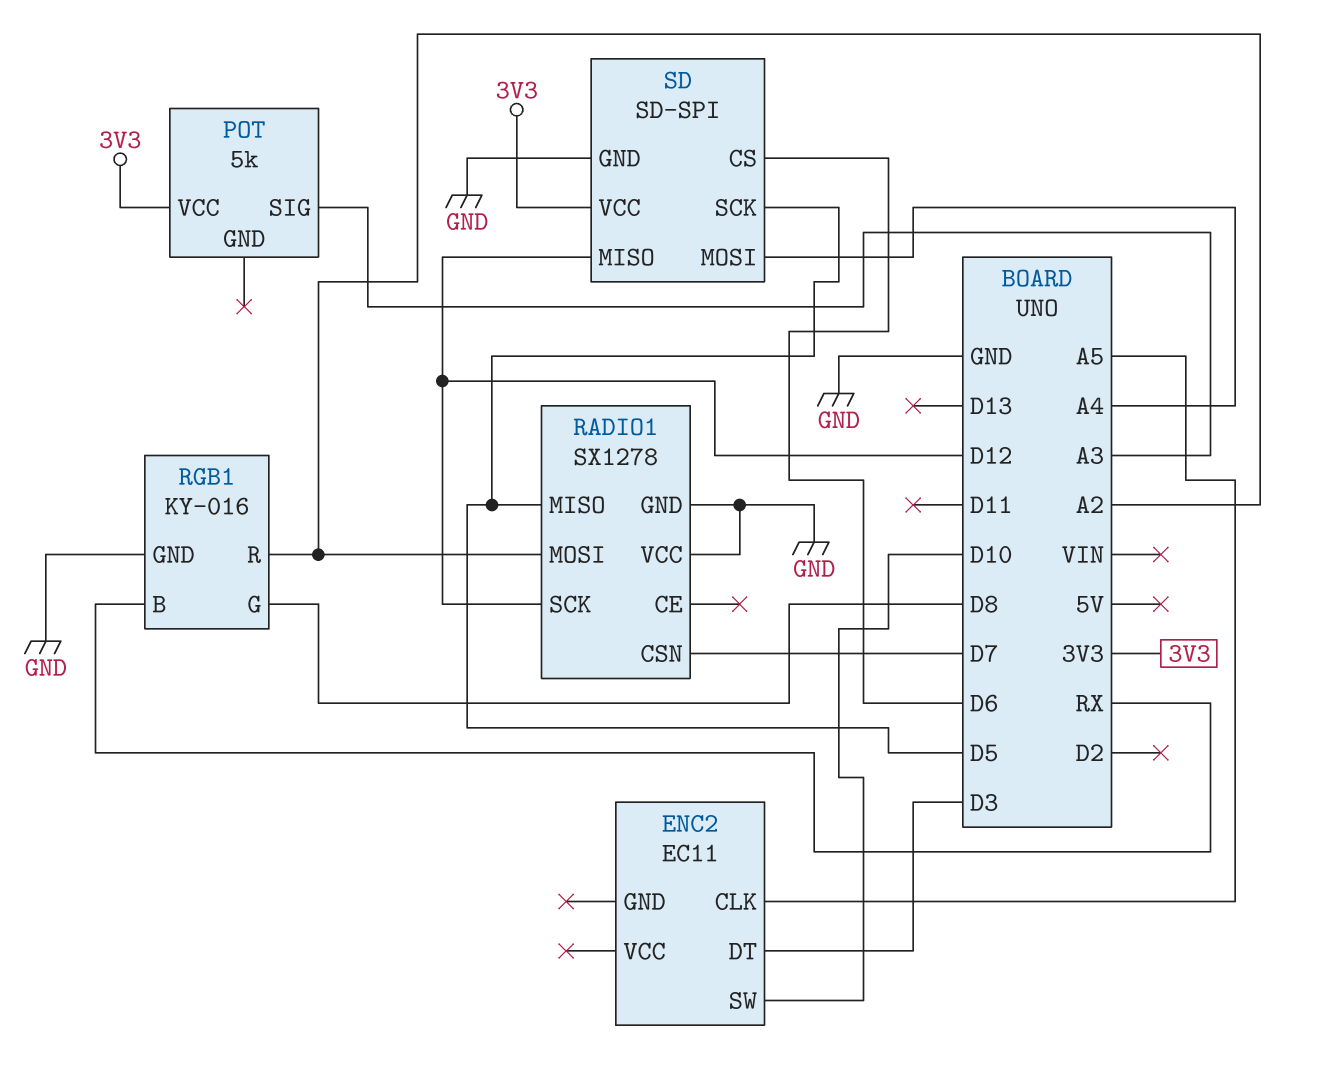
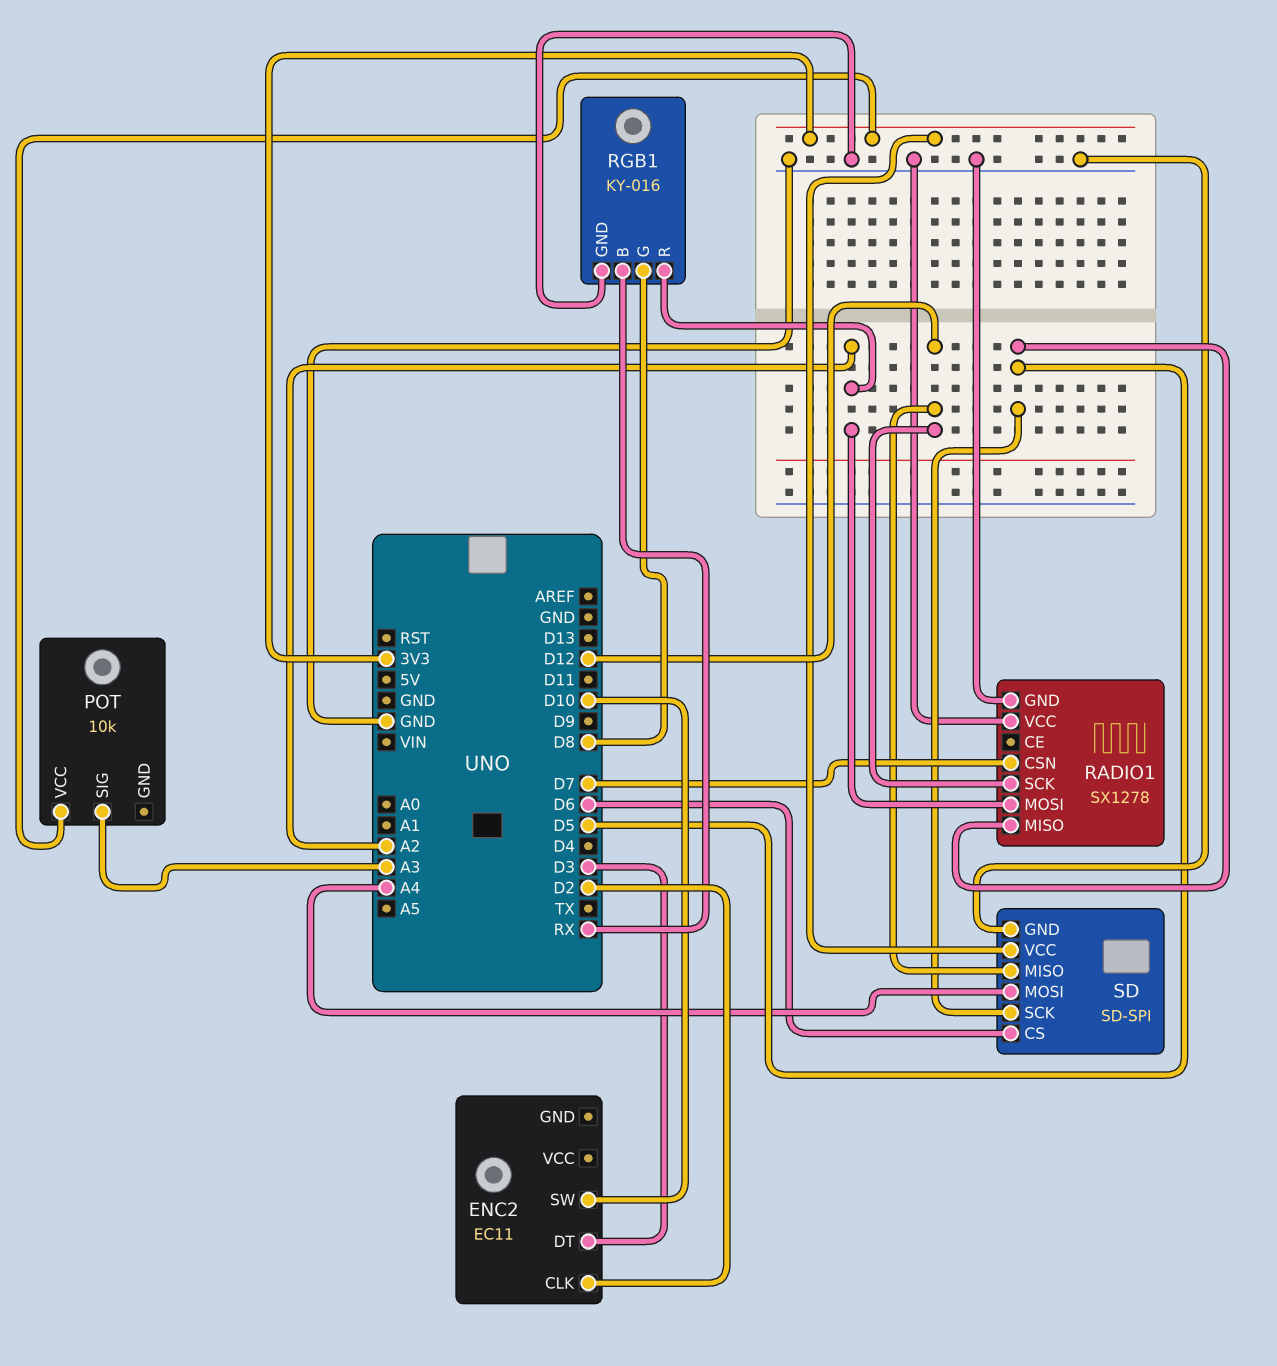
ENC2 pin CLK: A5 -> D2
POT: 5k -> 10k

